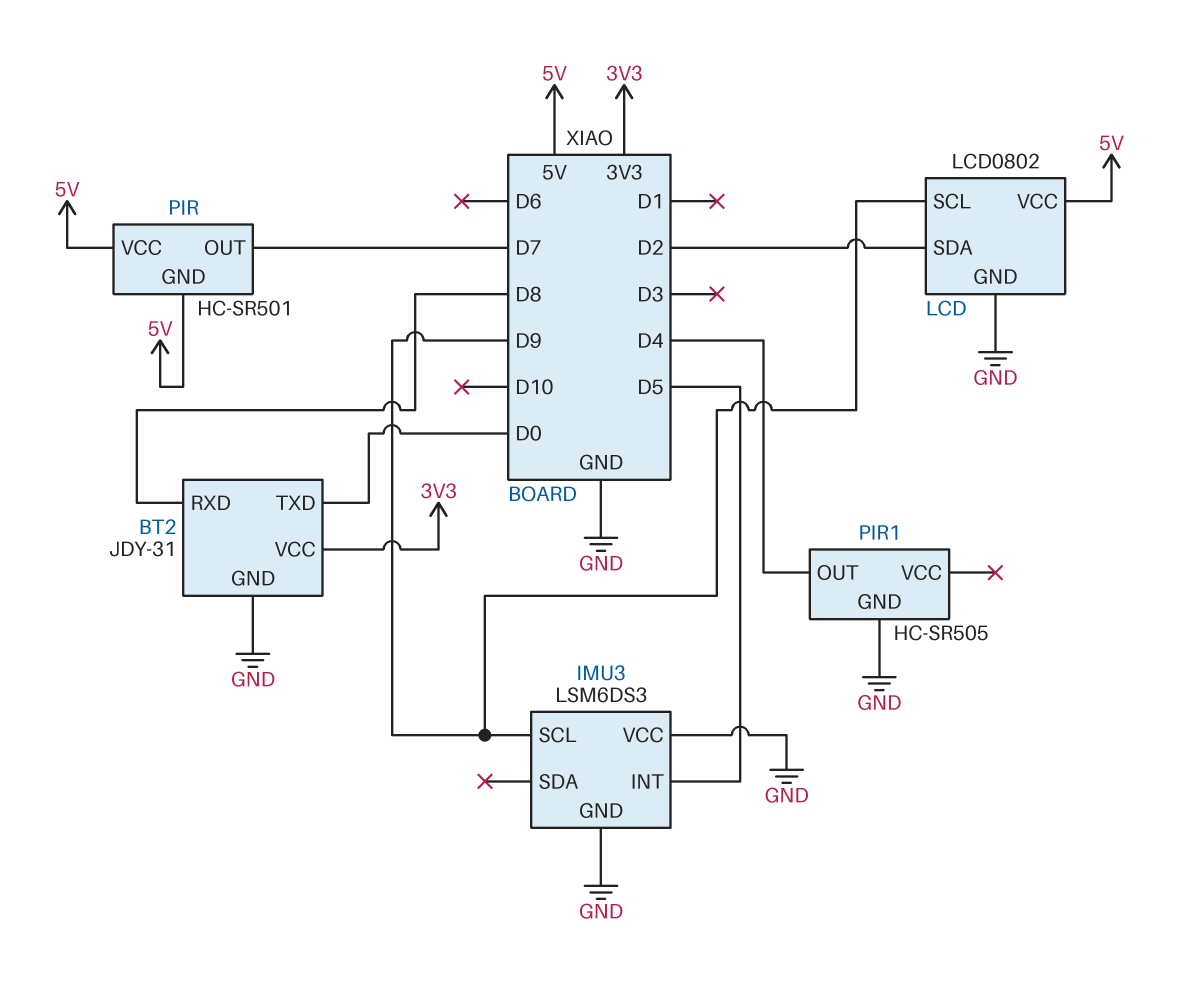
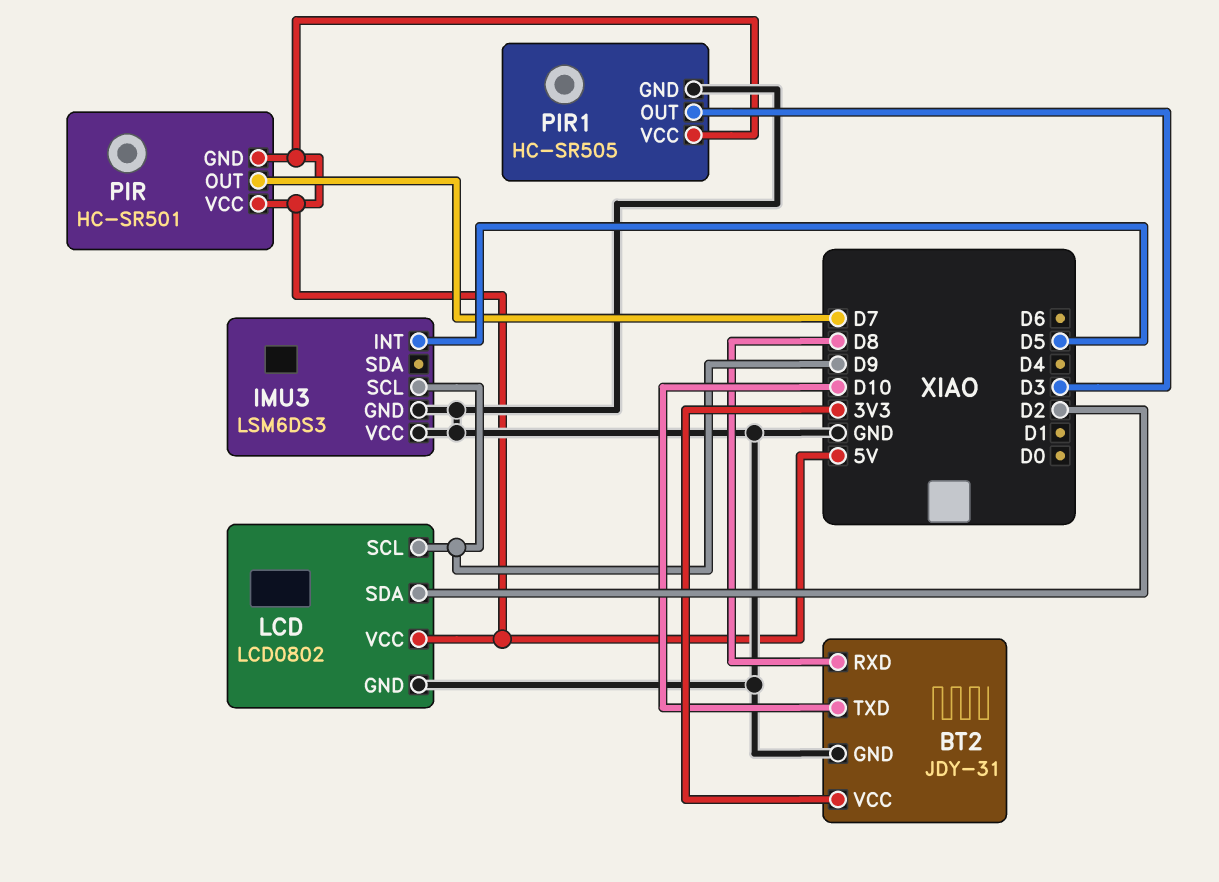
BT2 pin TXD: D0 -> D10
PIR1 pin OUT: D4 -> D3
PIR1 pin VCC: none -> 5V

